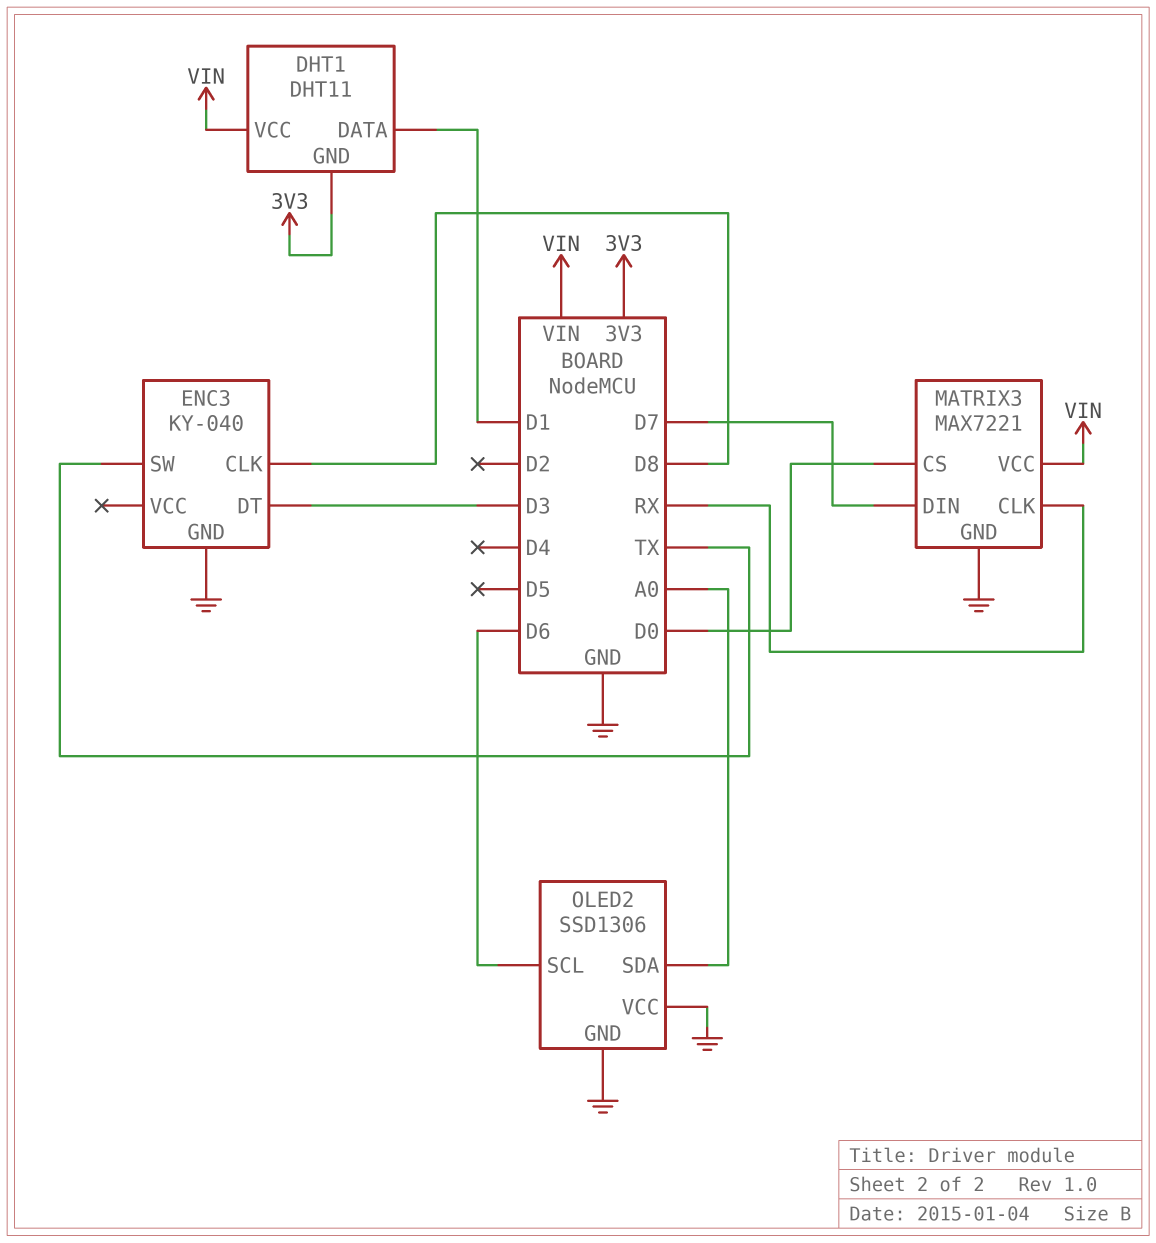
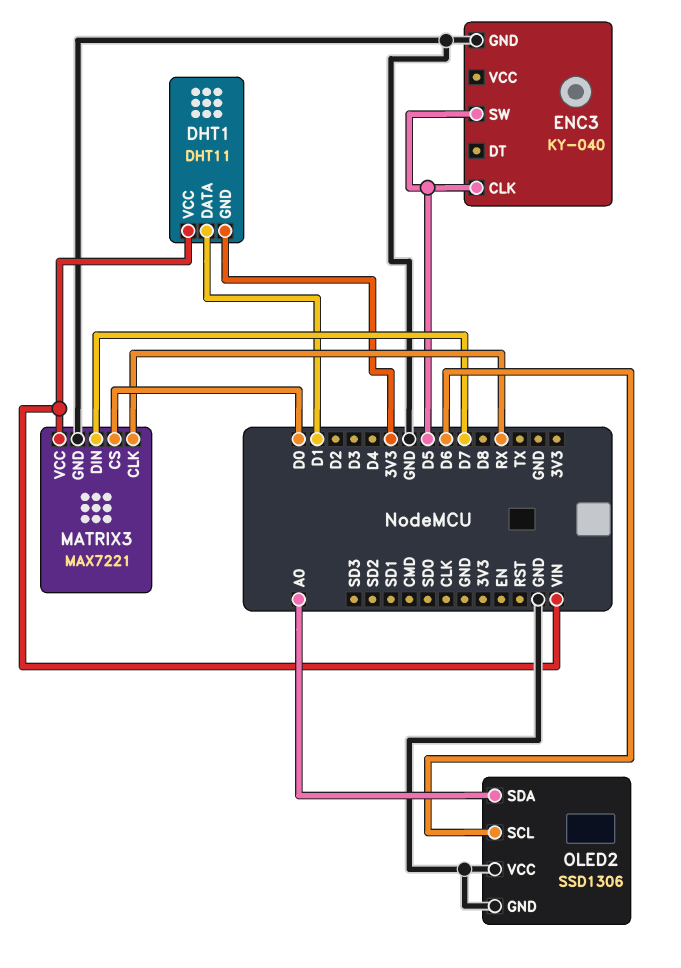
ENC3 pin CLK: D8 -> D5
ENC3 pin DT: D3 -> none
ENC3 pin SW: TX -> D5

